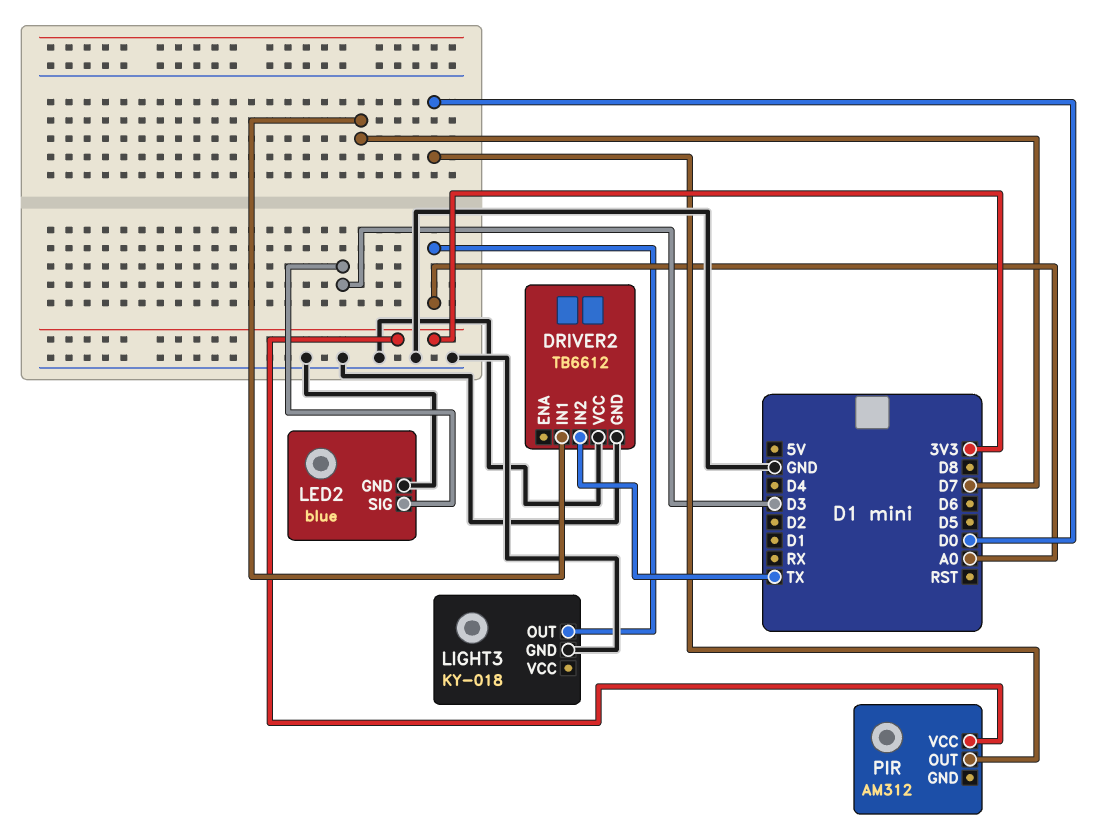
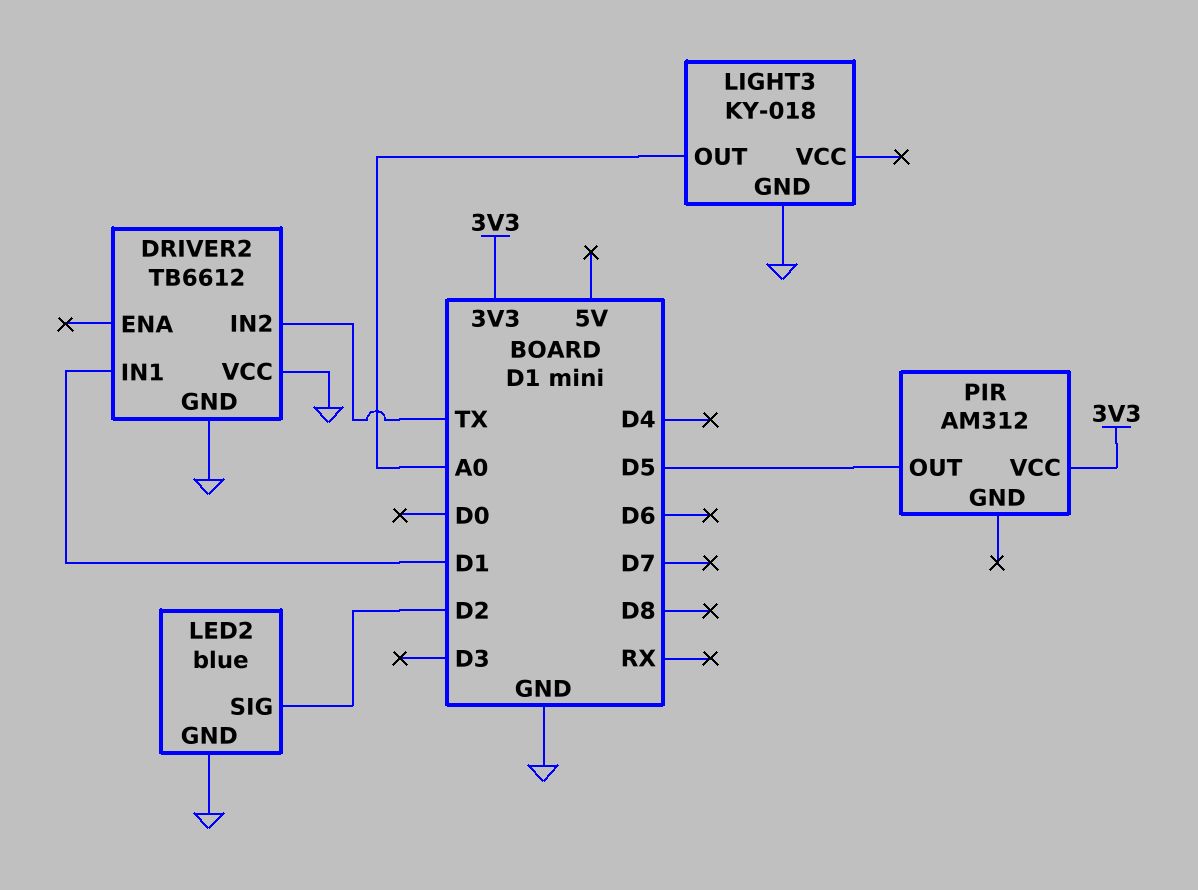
DRIVER2 pin IN1: D7 -> D1
LED2 pin SIG: D3 -> D2
PIR pin OUT: D0 -> D5

